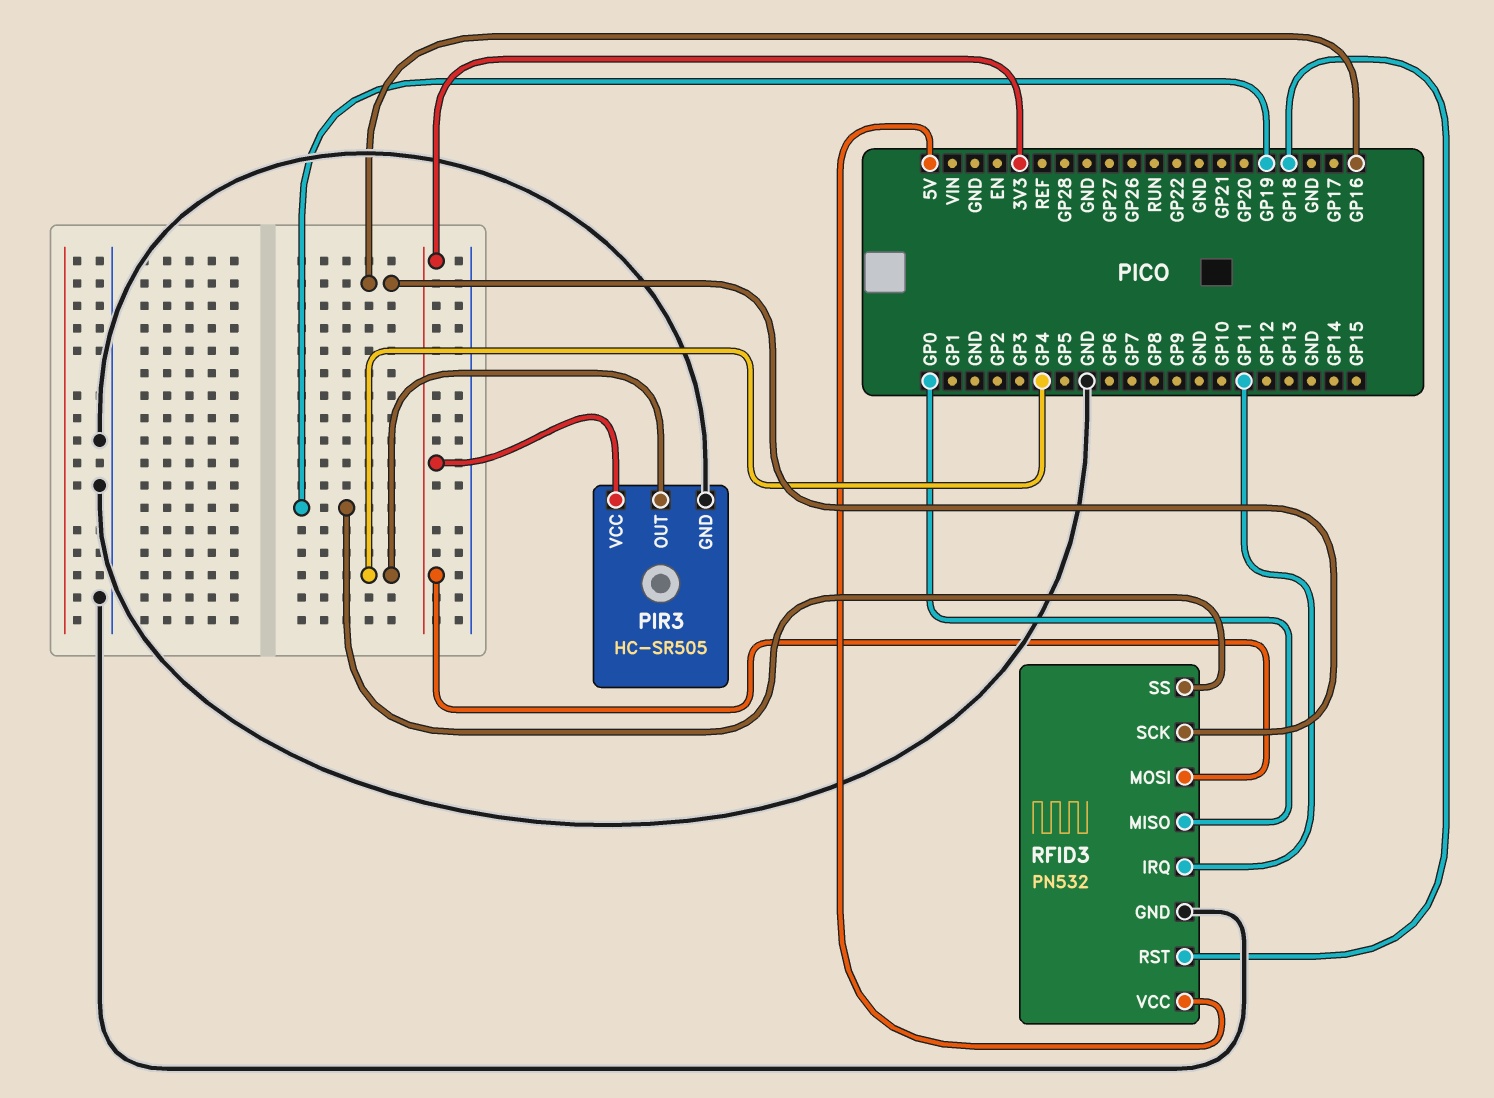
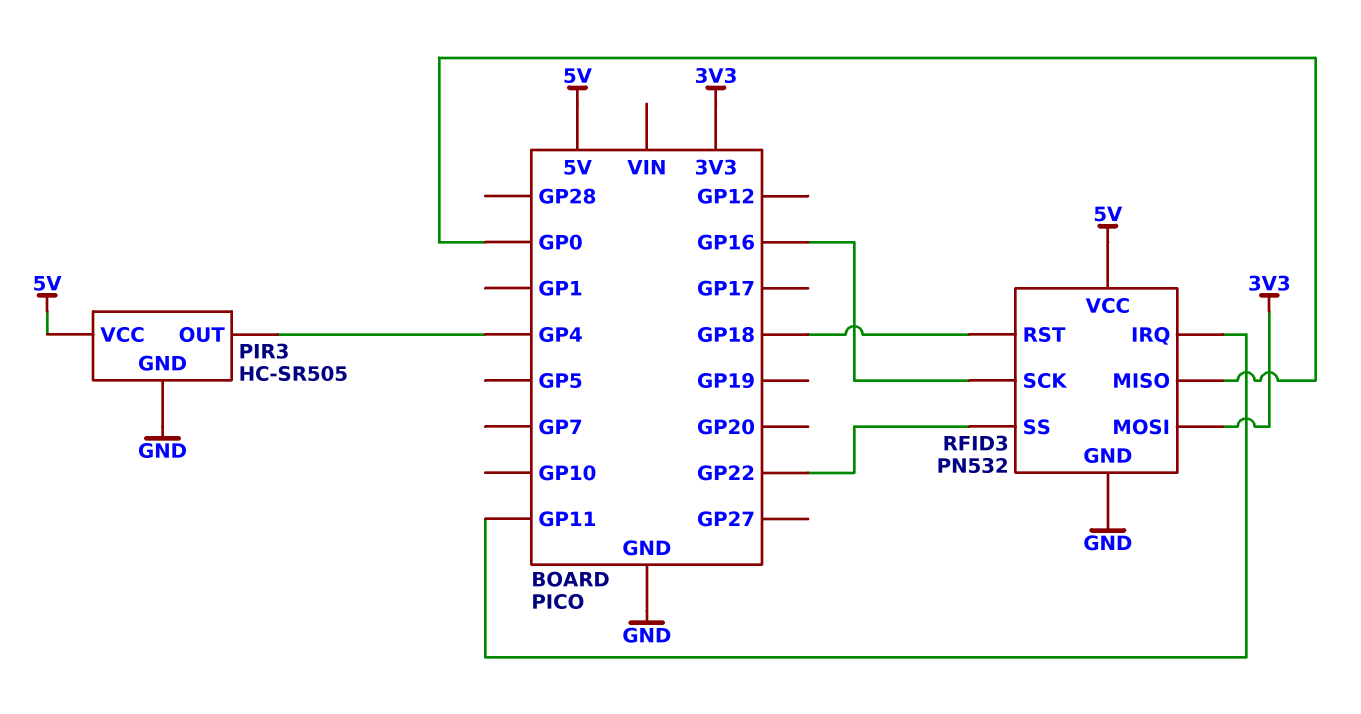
PIR3 pin VCC: 3V3 -> 5V
RFID3 pin SS: GP19 -> GP22

